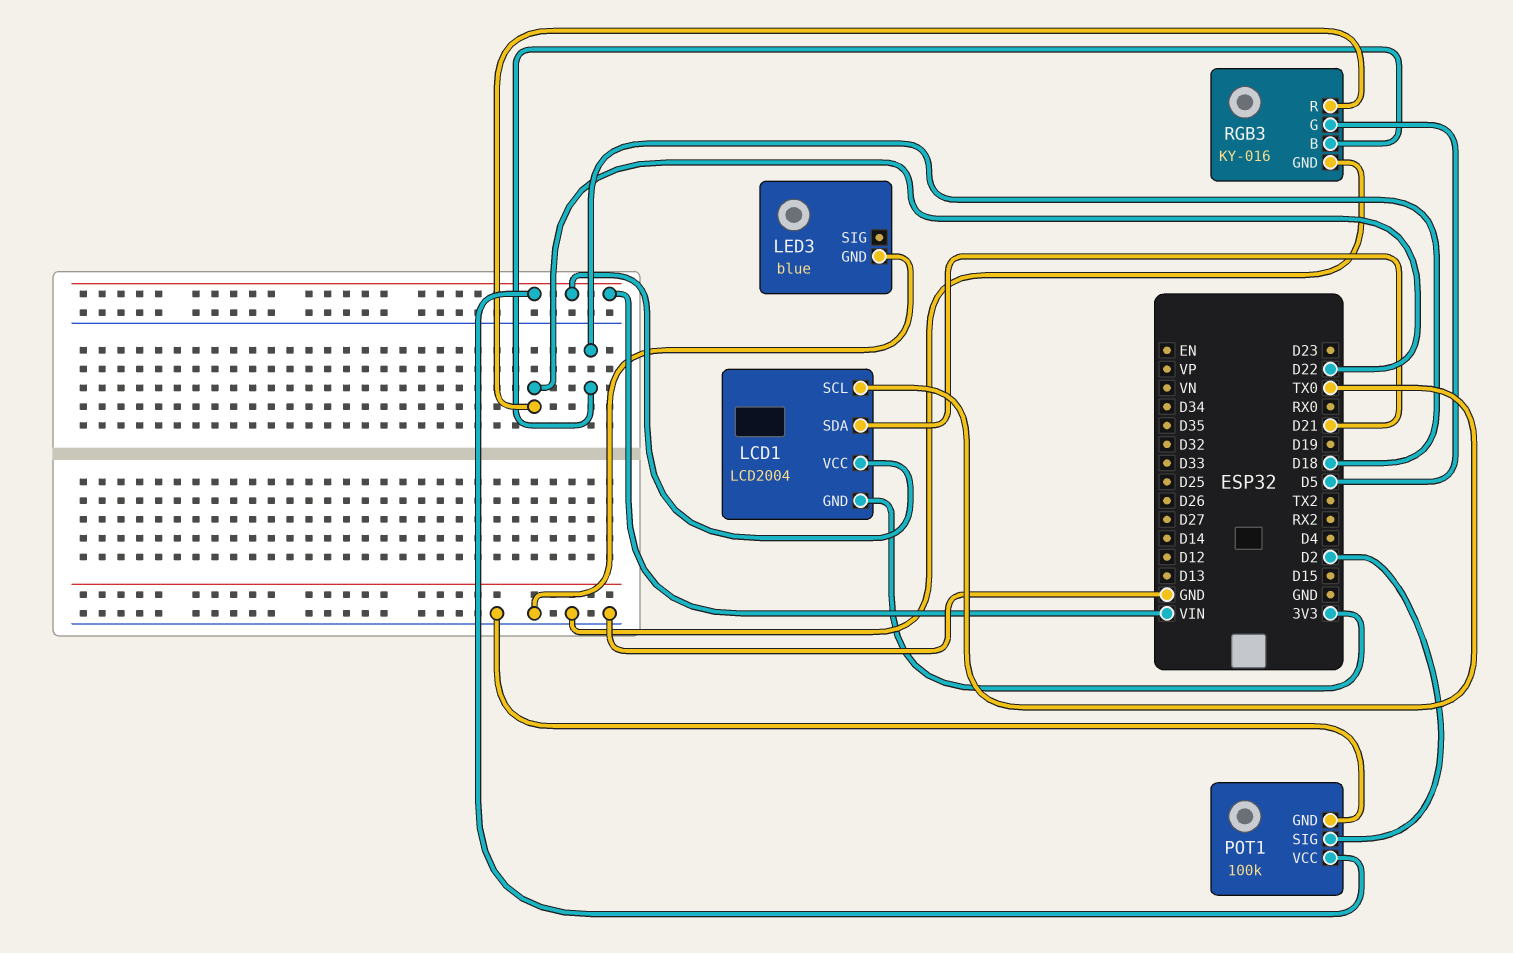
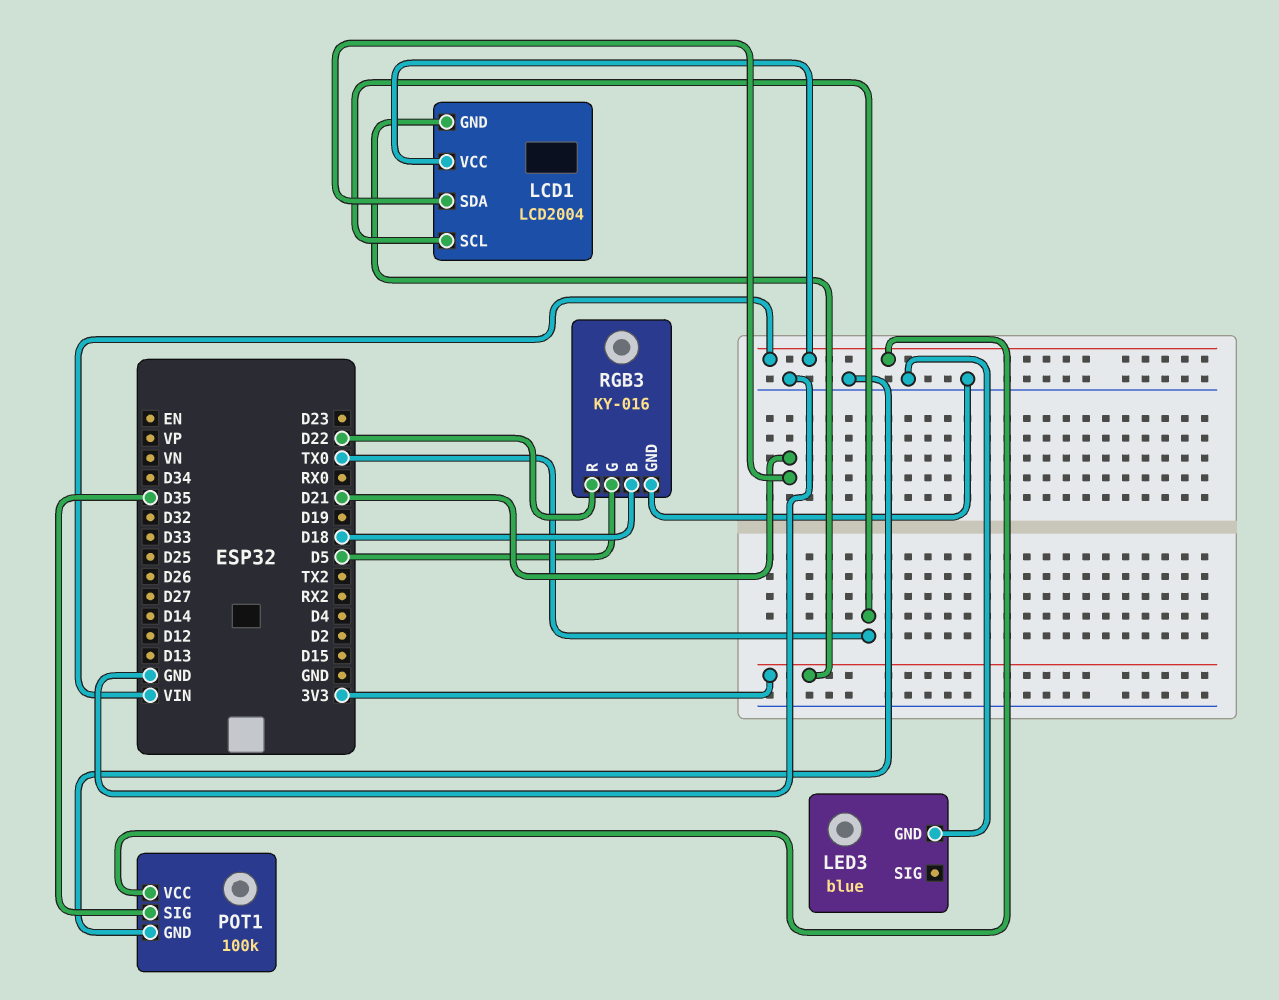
POT1 pin SIG: D2 -> D35

